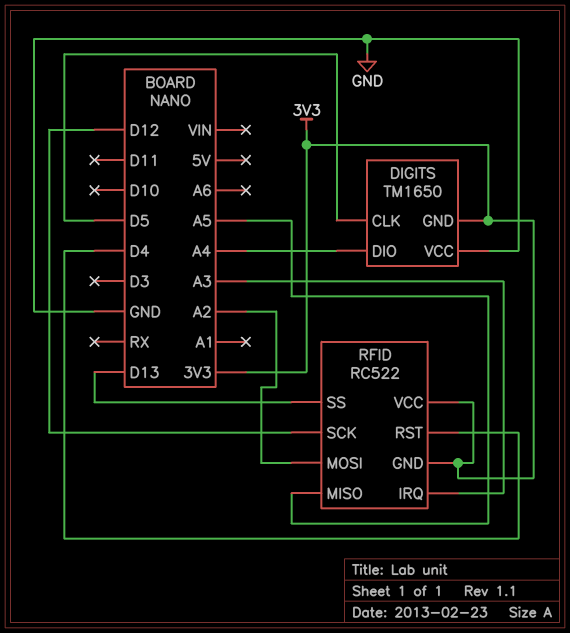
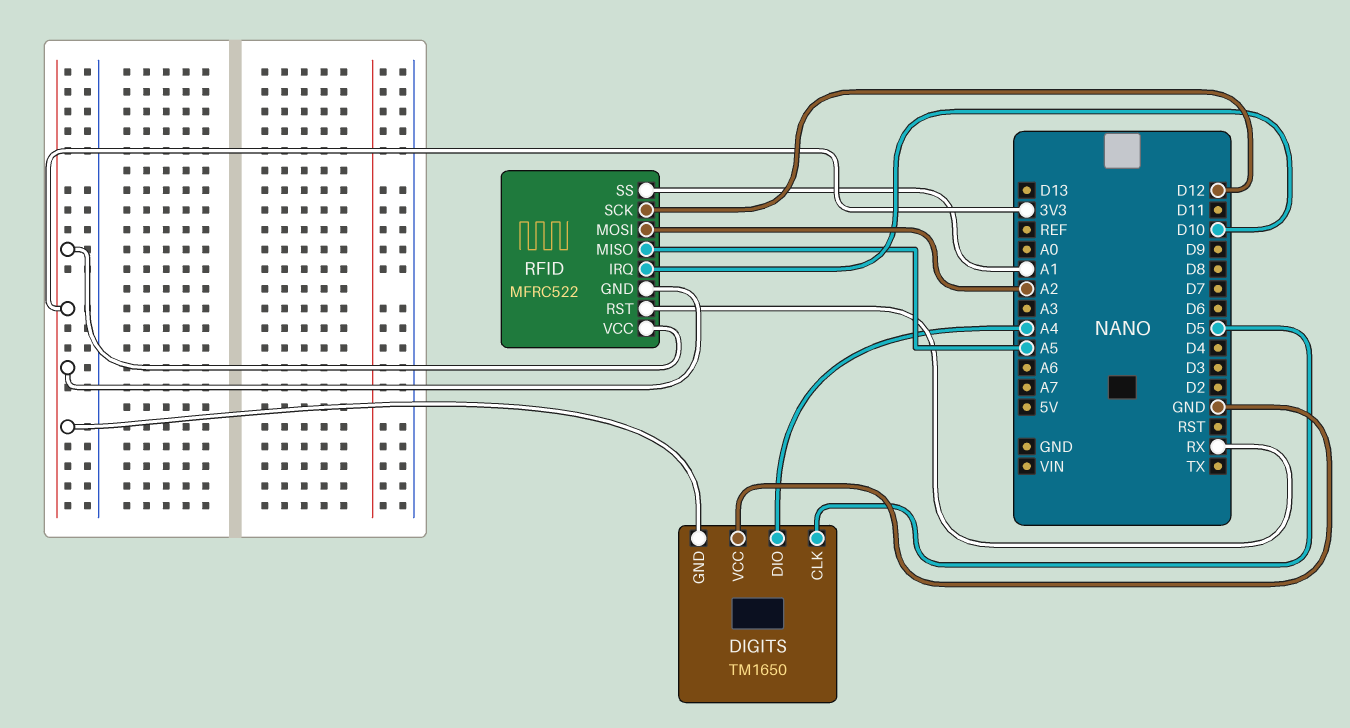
RFID: RC522 -> MFRC522
RFID pin IRQ: A3 -> D10
RFID pin RST: D4 -> RX
RFID pin SS: D13 -> A1

